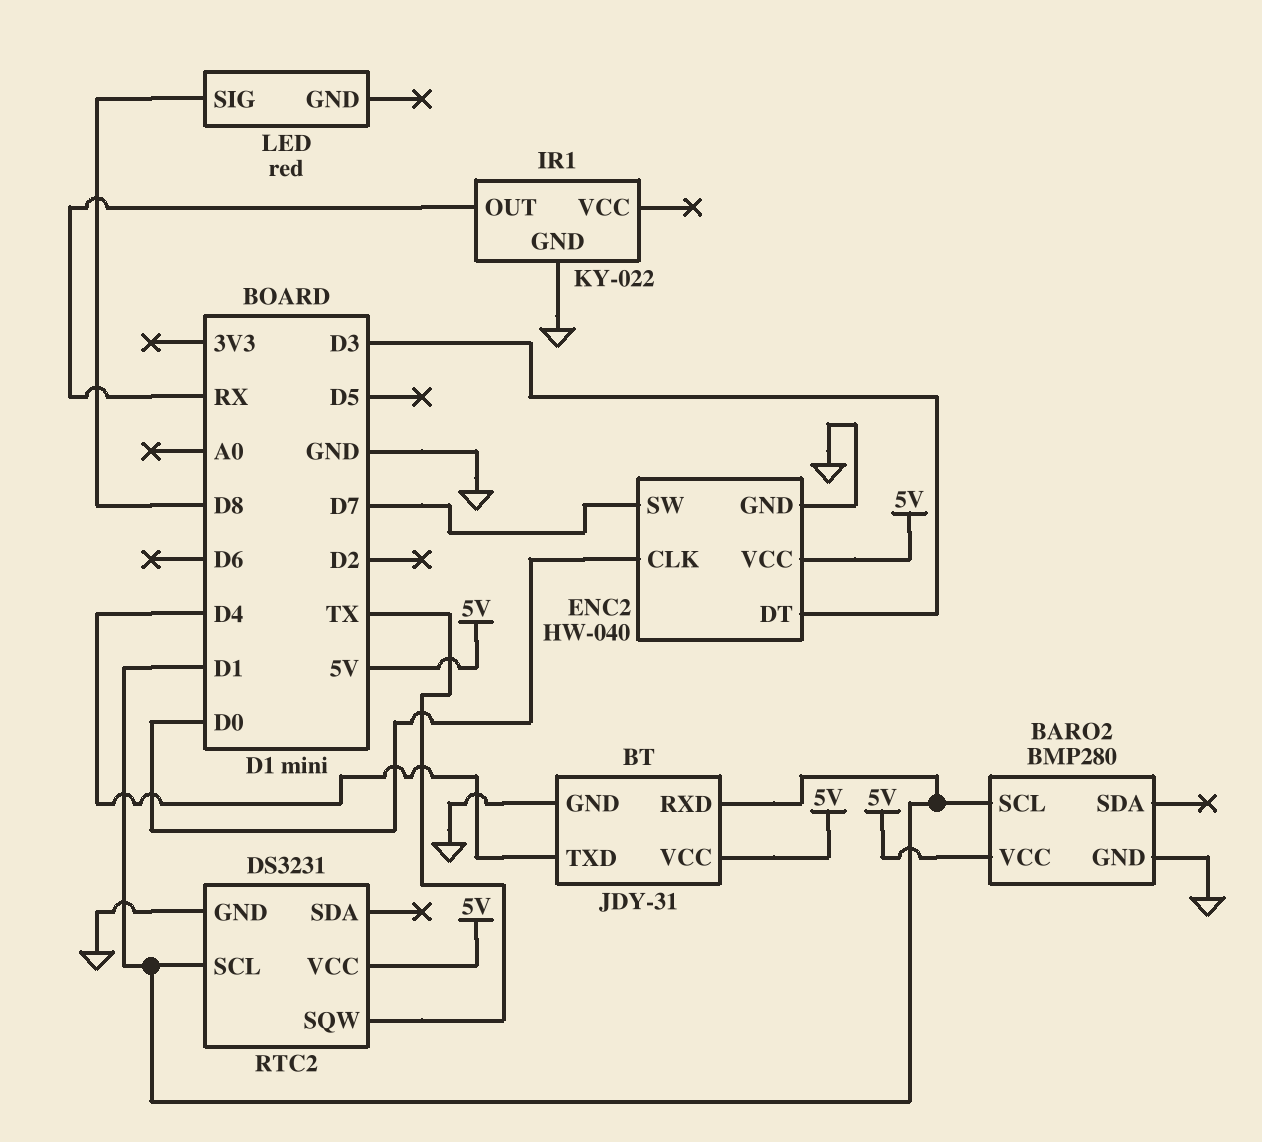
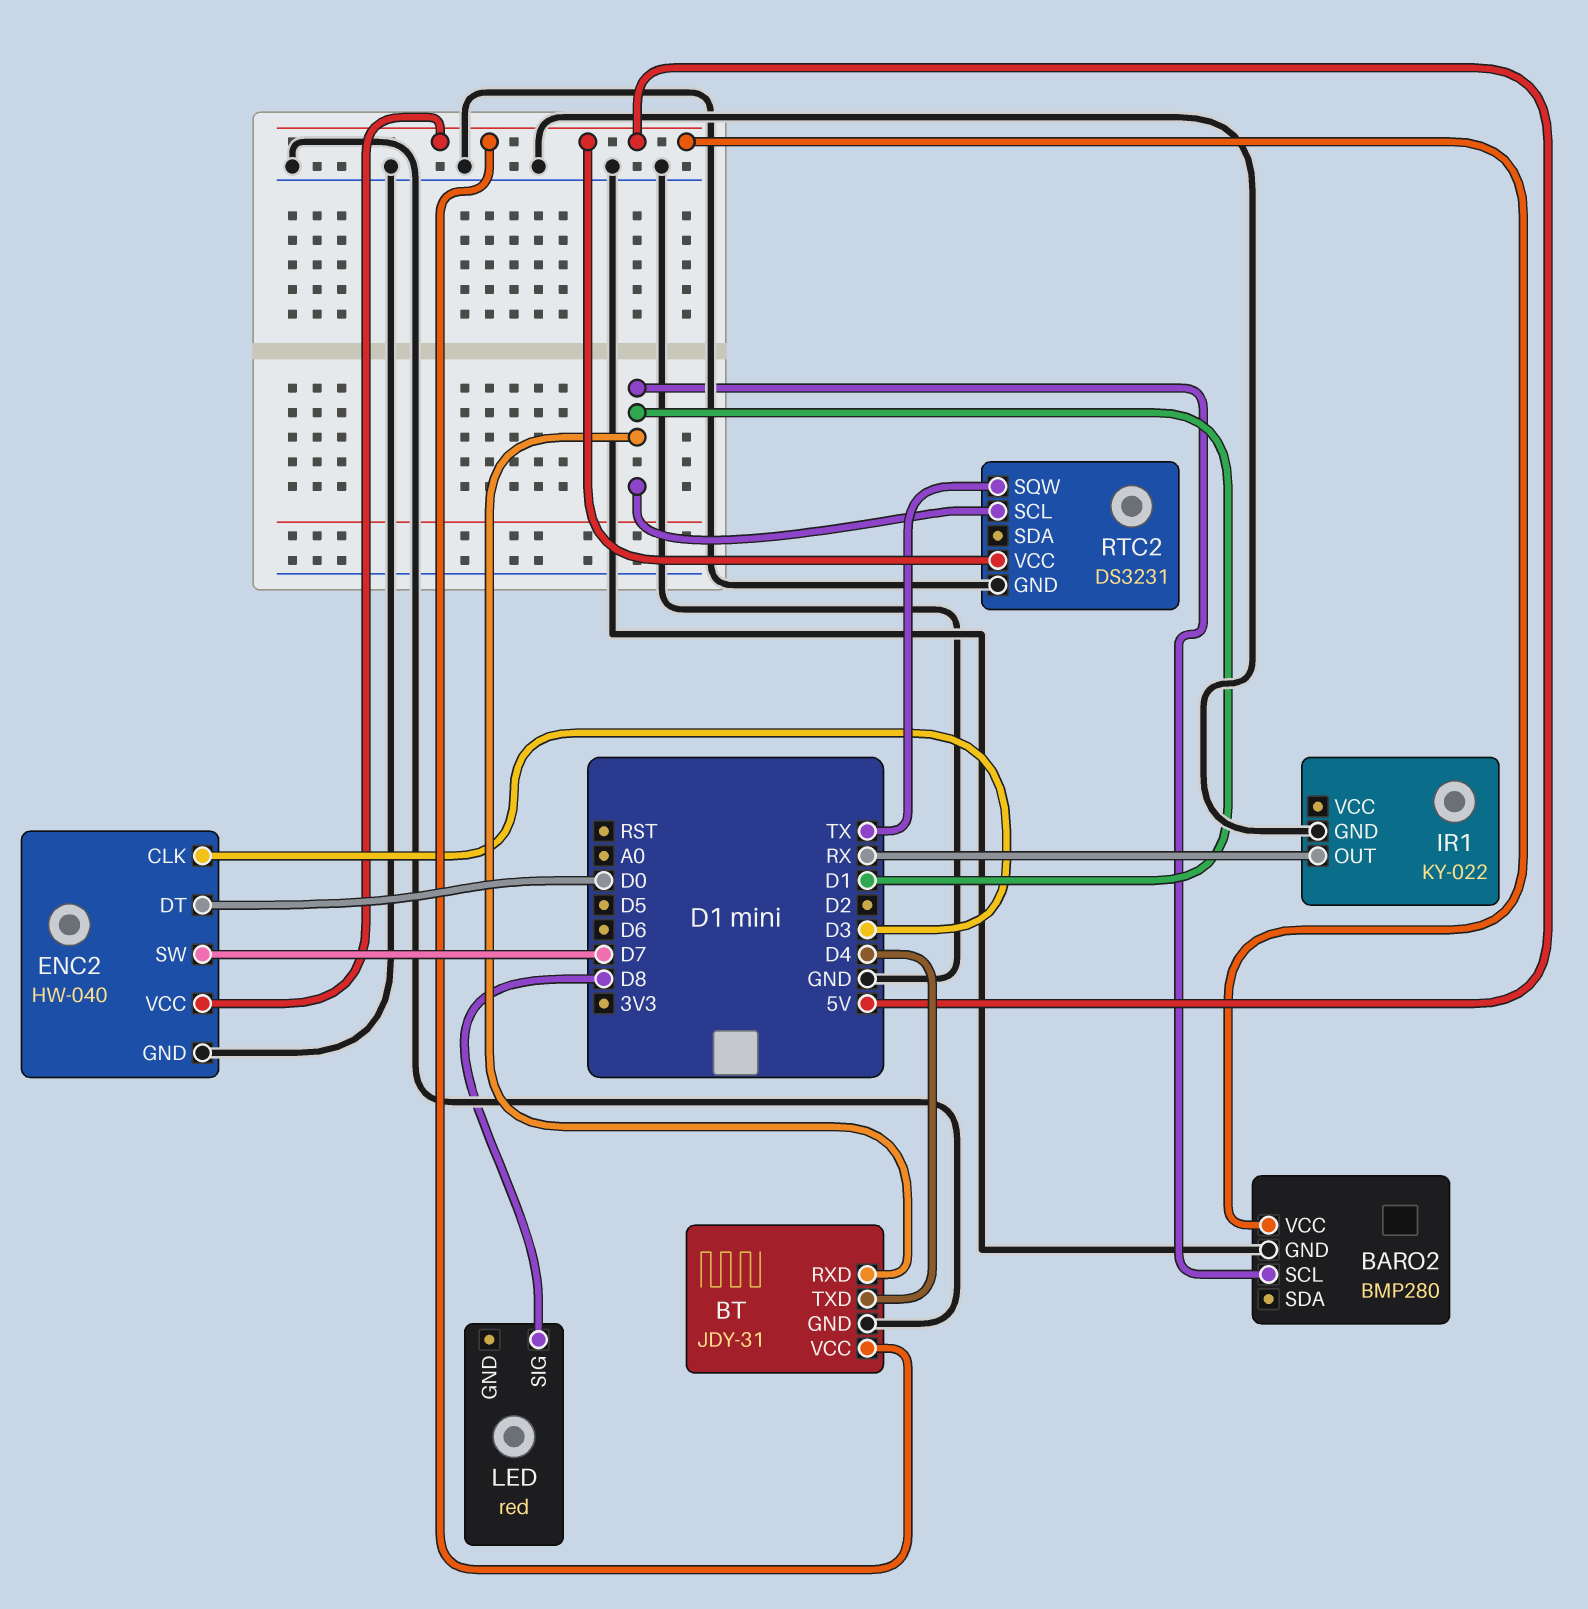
ENC2 pin CLK: D0 -> D3
ENC2 pin DT: D3 -> D0

